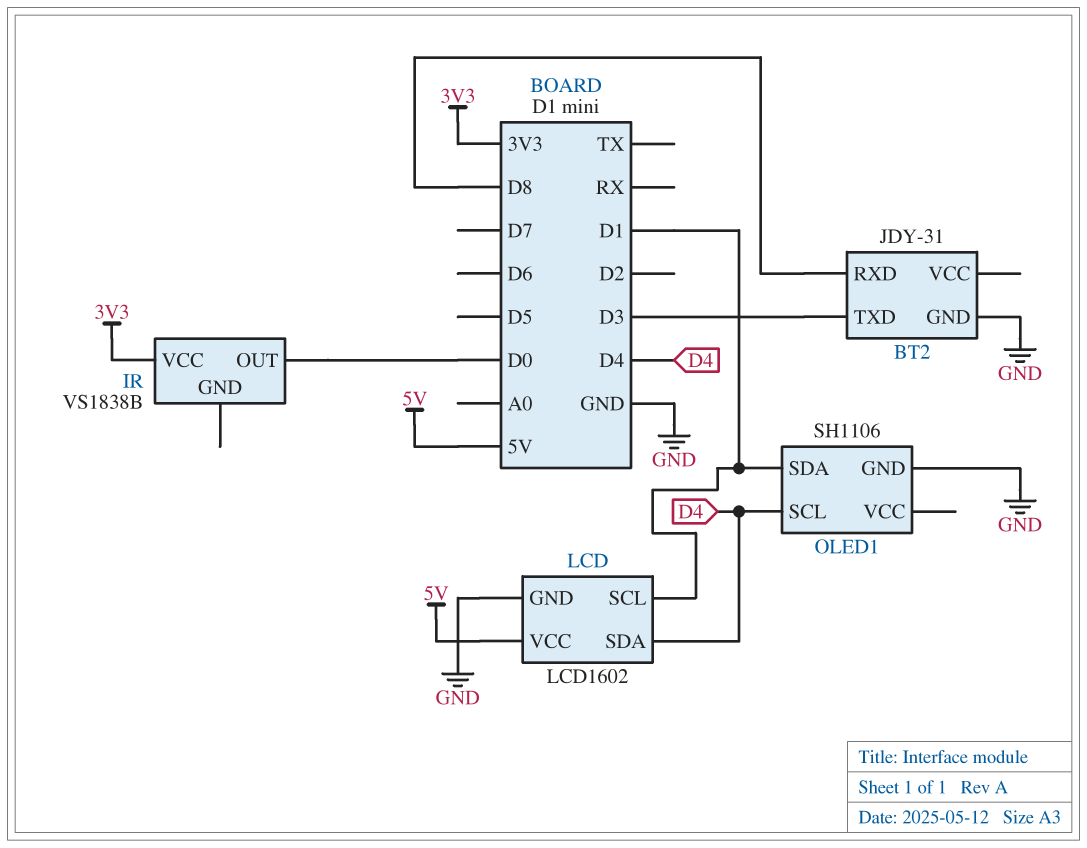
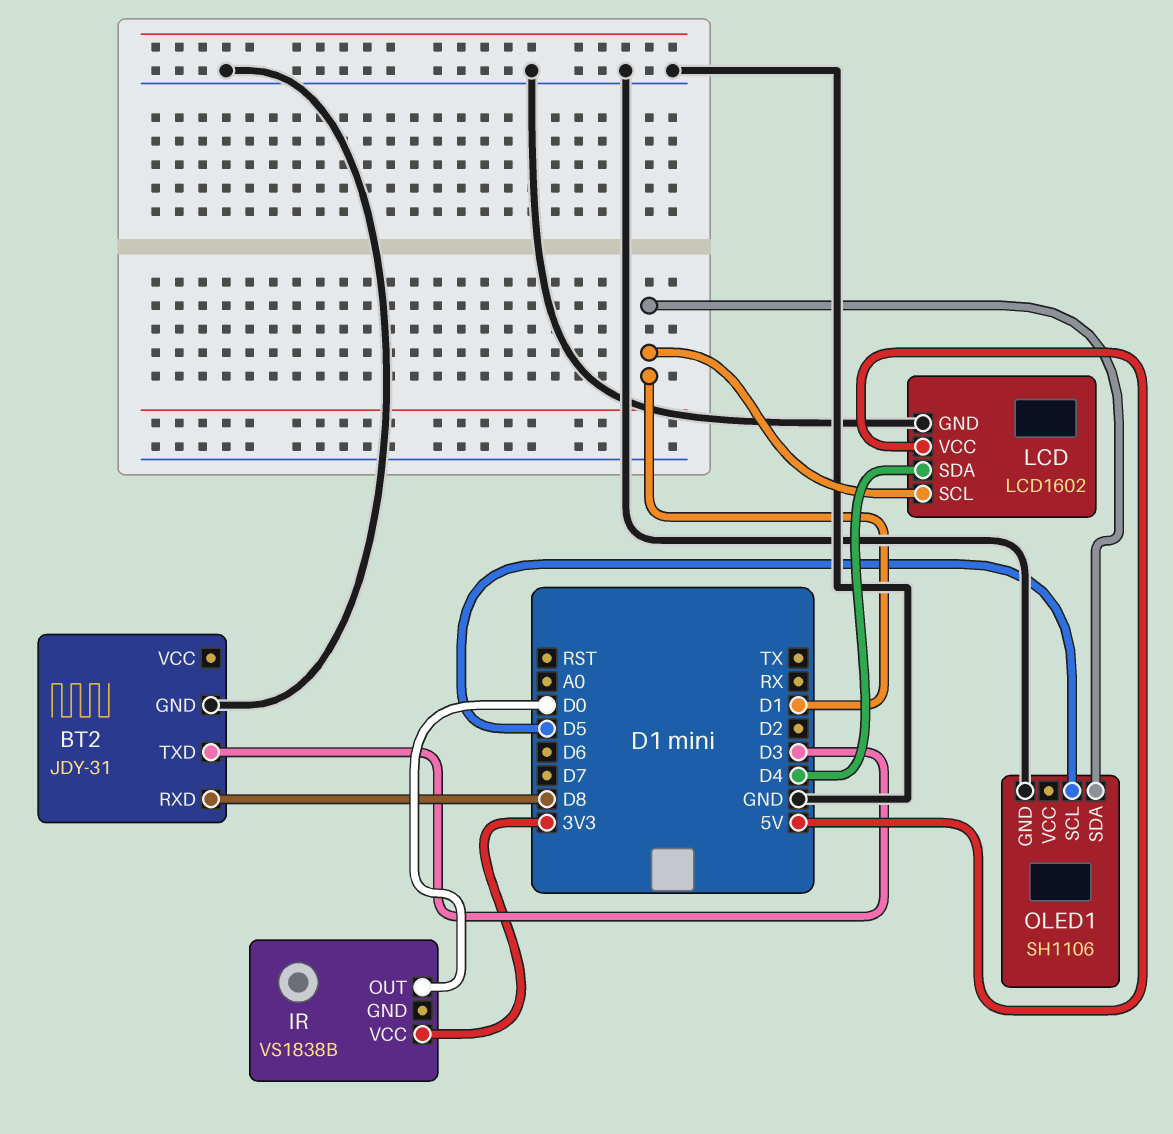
OLED1 pin SCL: D4 -> D5

